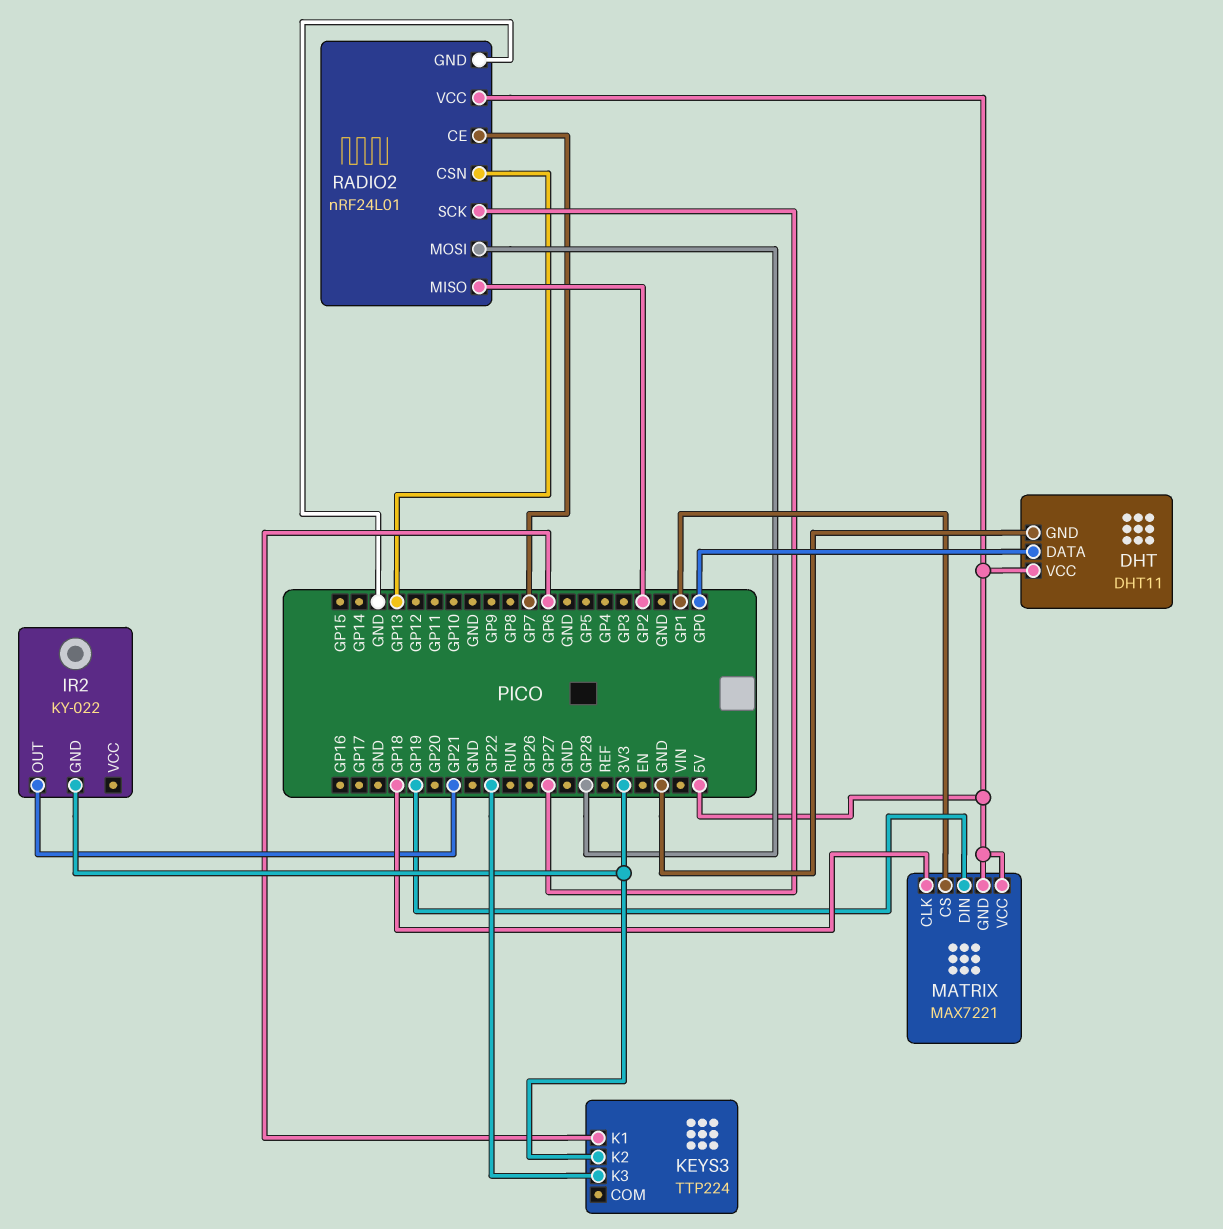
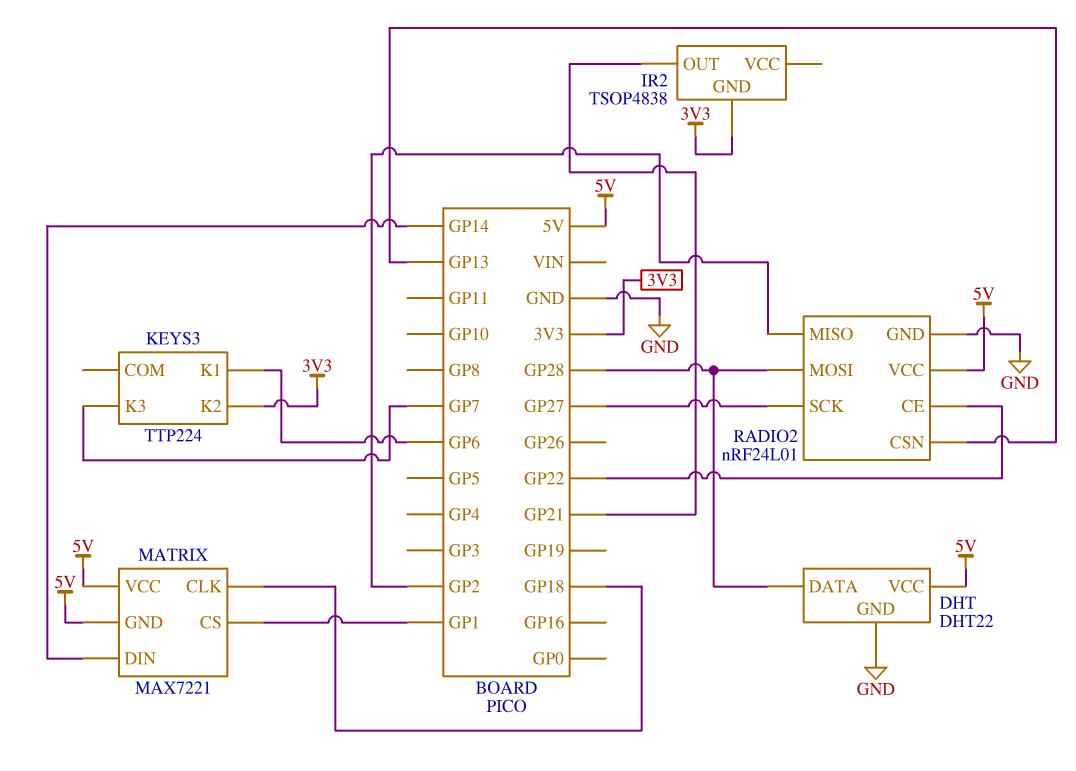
DHT: DHT11 -> DHT22
DHT pin DATA: GP0 -> GP28
IR2: KY-022 -> TSOP4838
KEYS3 pin K3: GP22 -> GP7
MATRIX pin DIN: GP19 -> GP14
RADIO2 pin CE: GP7 -> GP22

